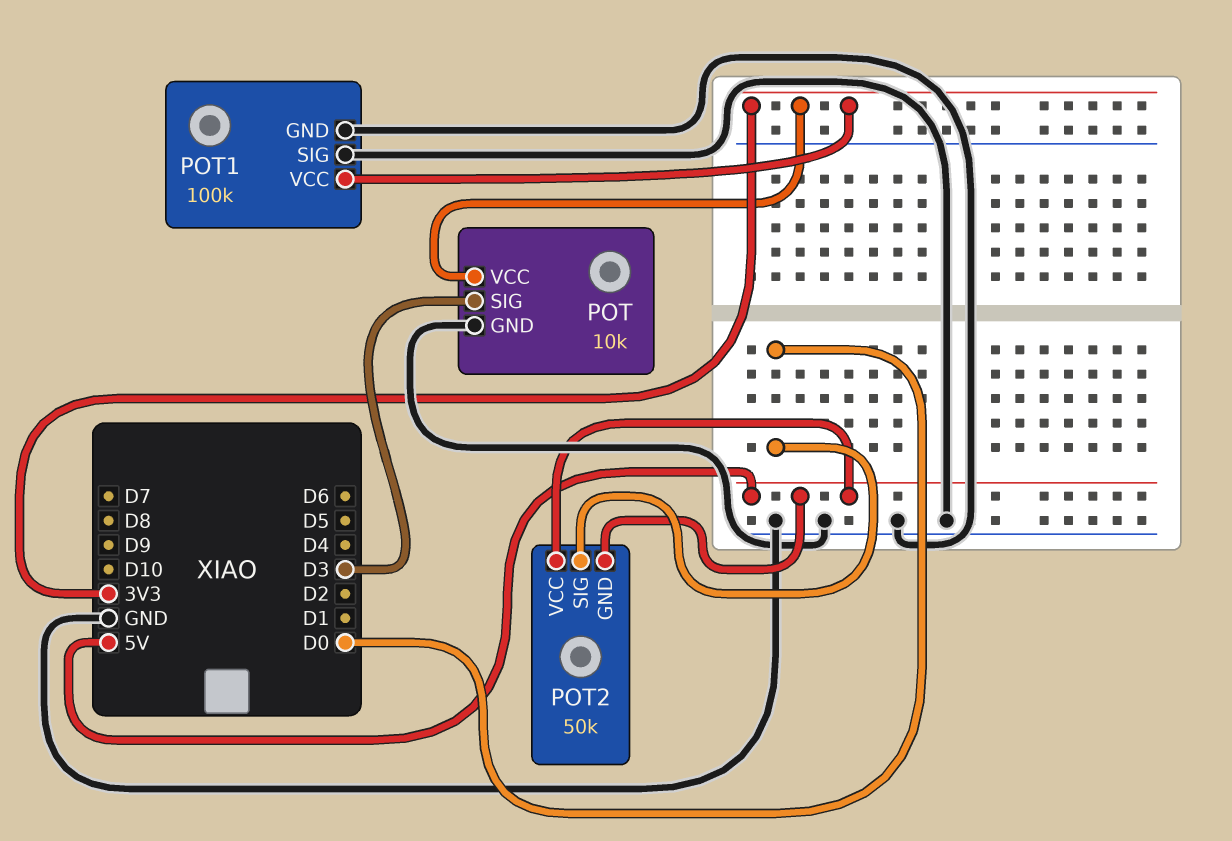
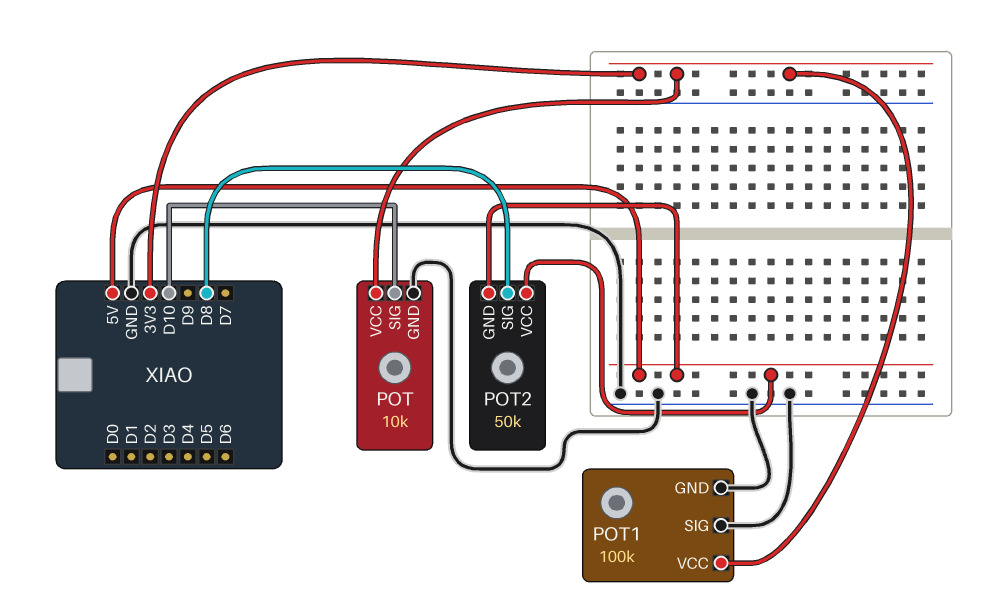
POT pin SIG: D3 -> D10
POT2 pin SIG: D0 -> D8

